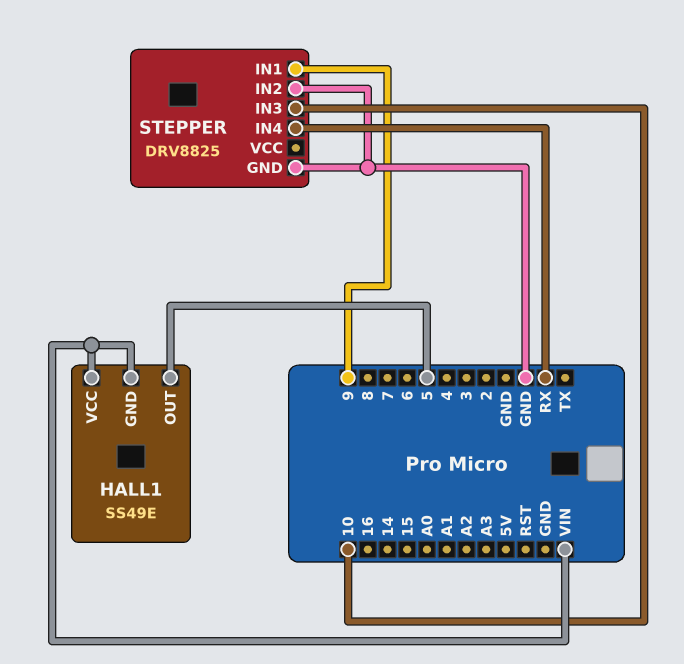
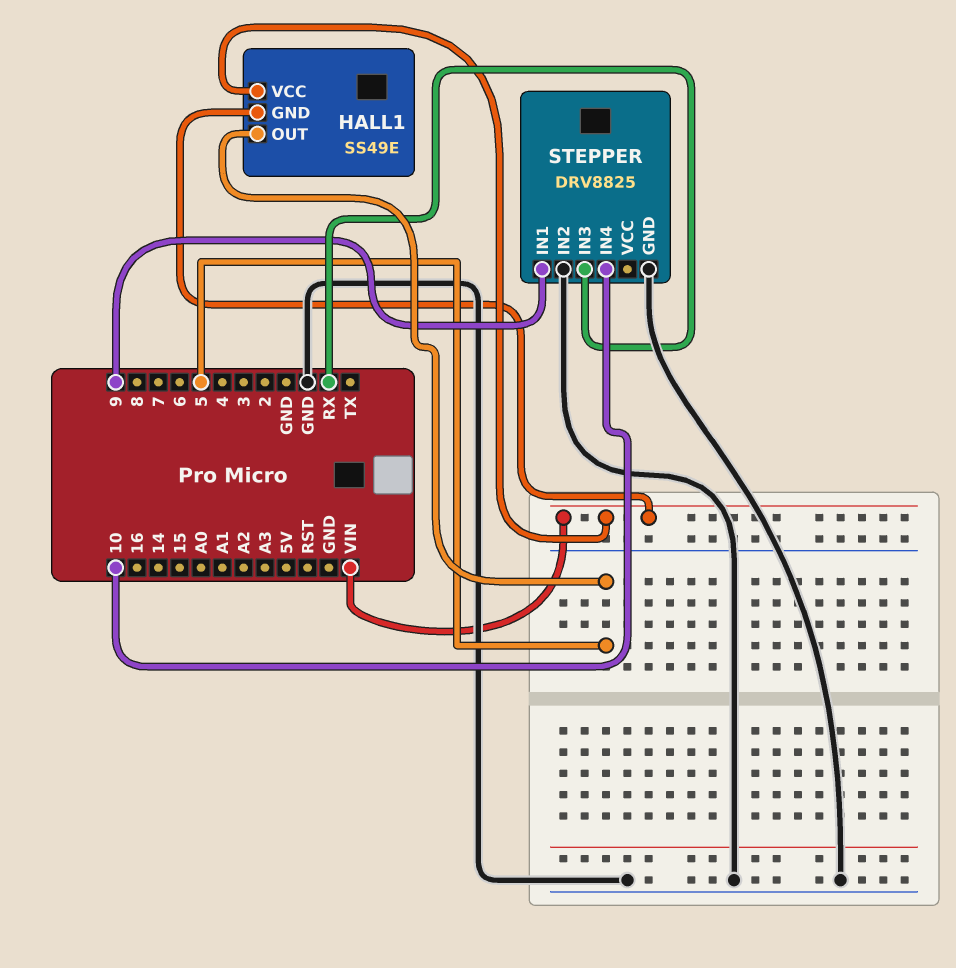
STEPPER pin IN3: 10 -> RX
STEPPER pin IN4: RX -> 10

